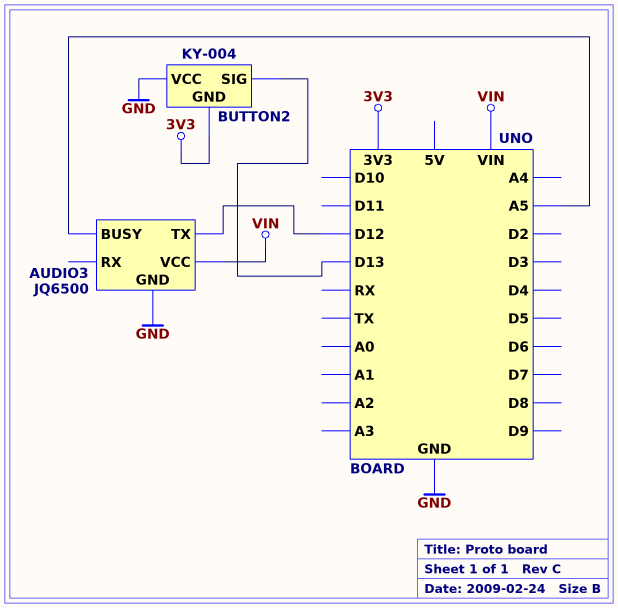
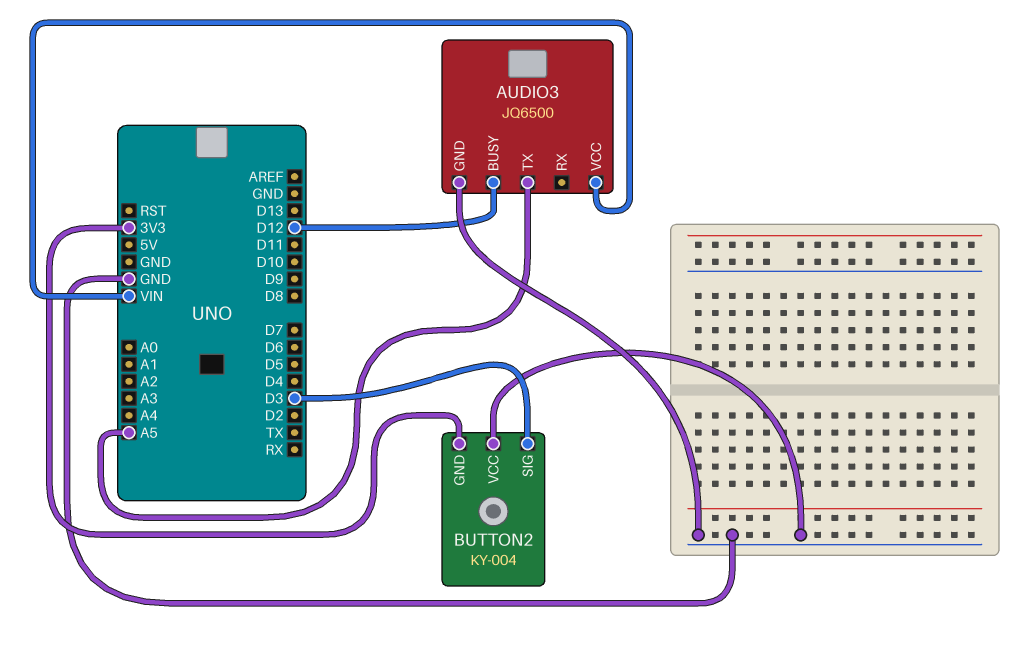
AUDIO3 pin BUSY: A5 -> D12
AUDIO3 pin TX: D12 -> A5
BUTTON2 pin SIG: D13 -> D3

